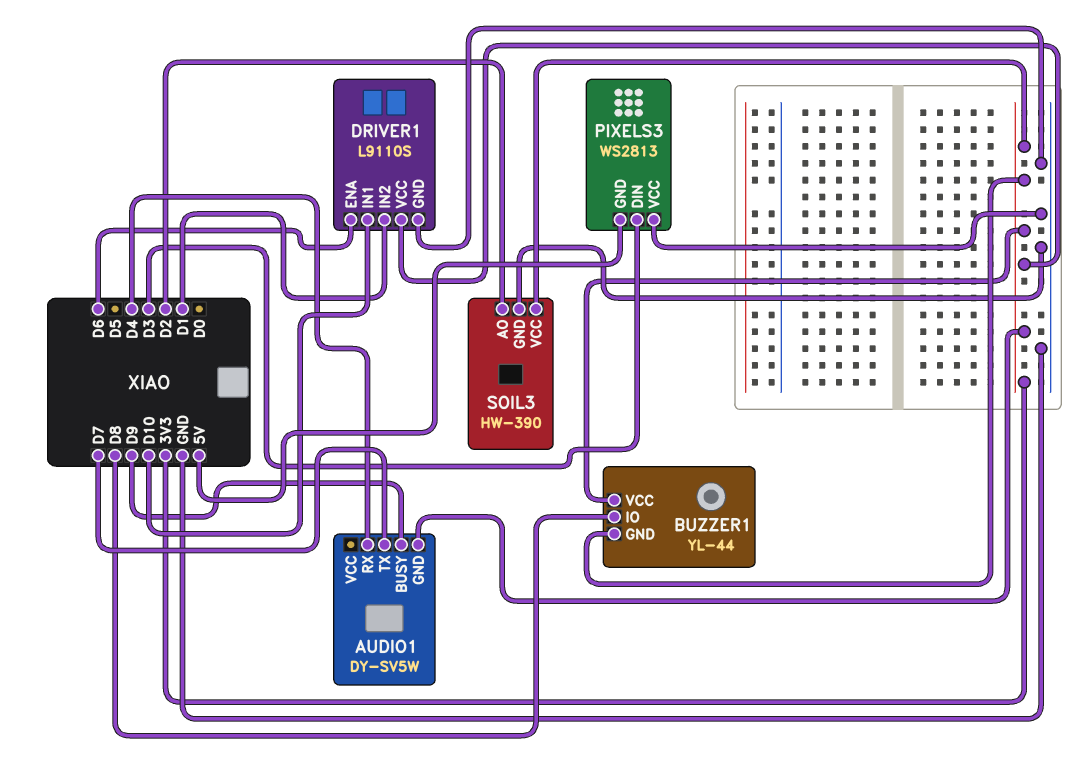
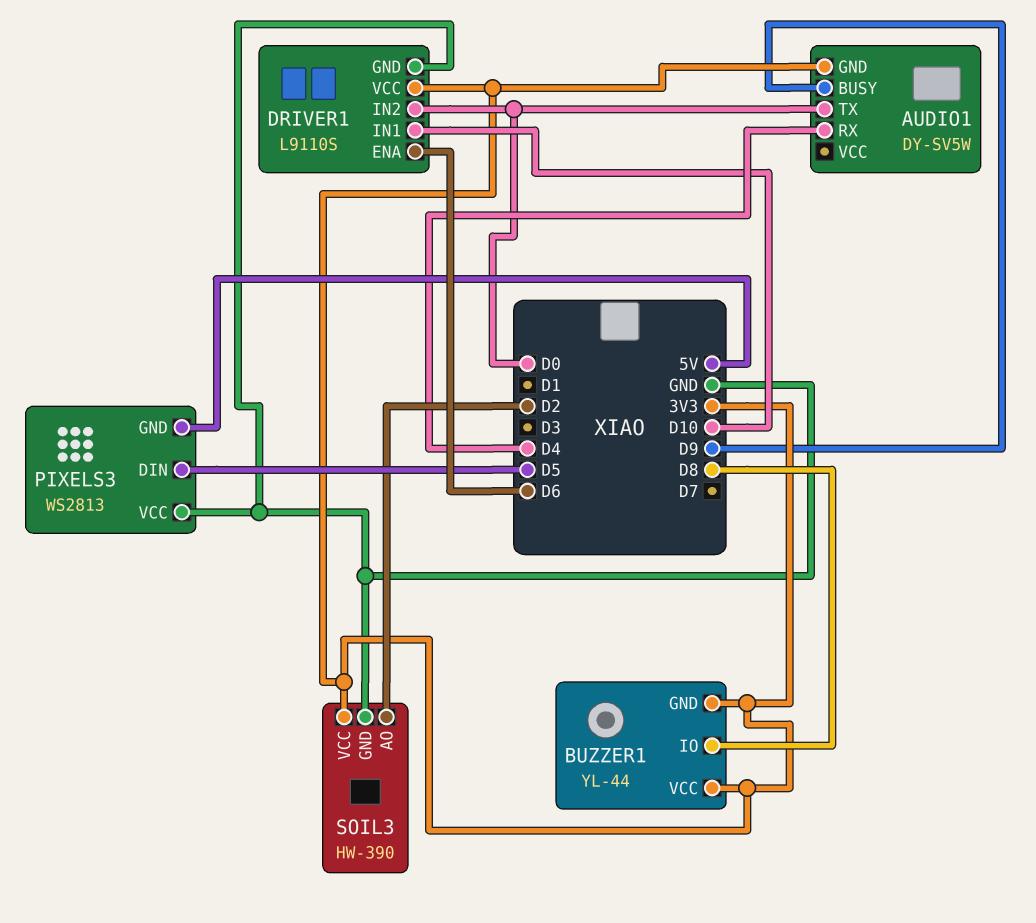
AUDIO1 pin TX: D7 -> D0
DRIVER1 pin IN2: D1 -> D0
PIXELS3 pin DIN: D3 -> D5

